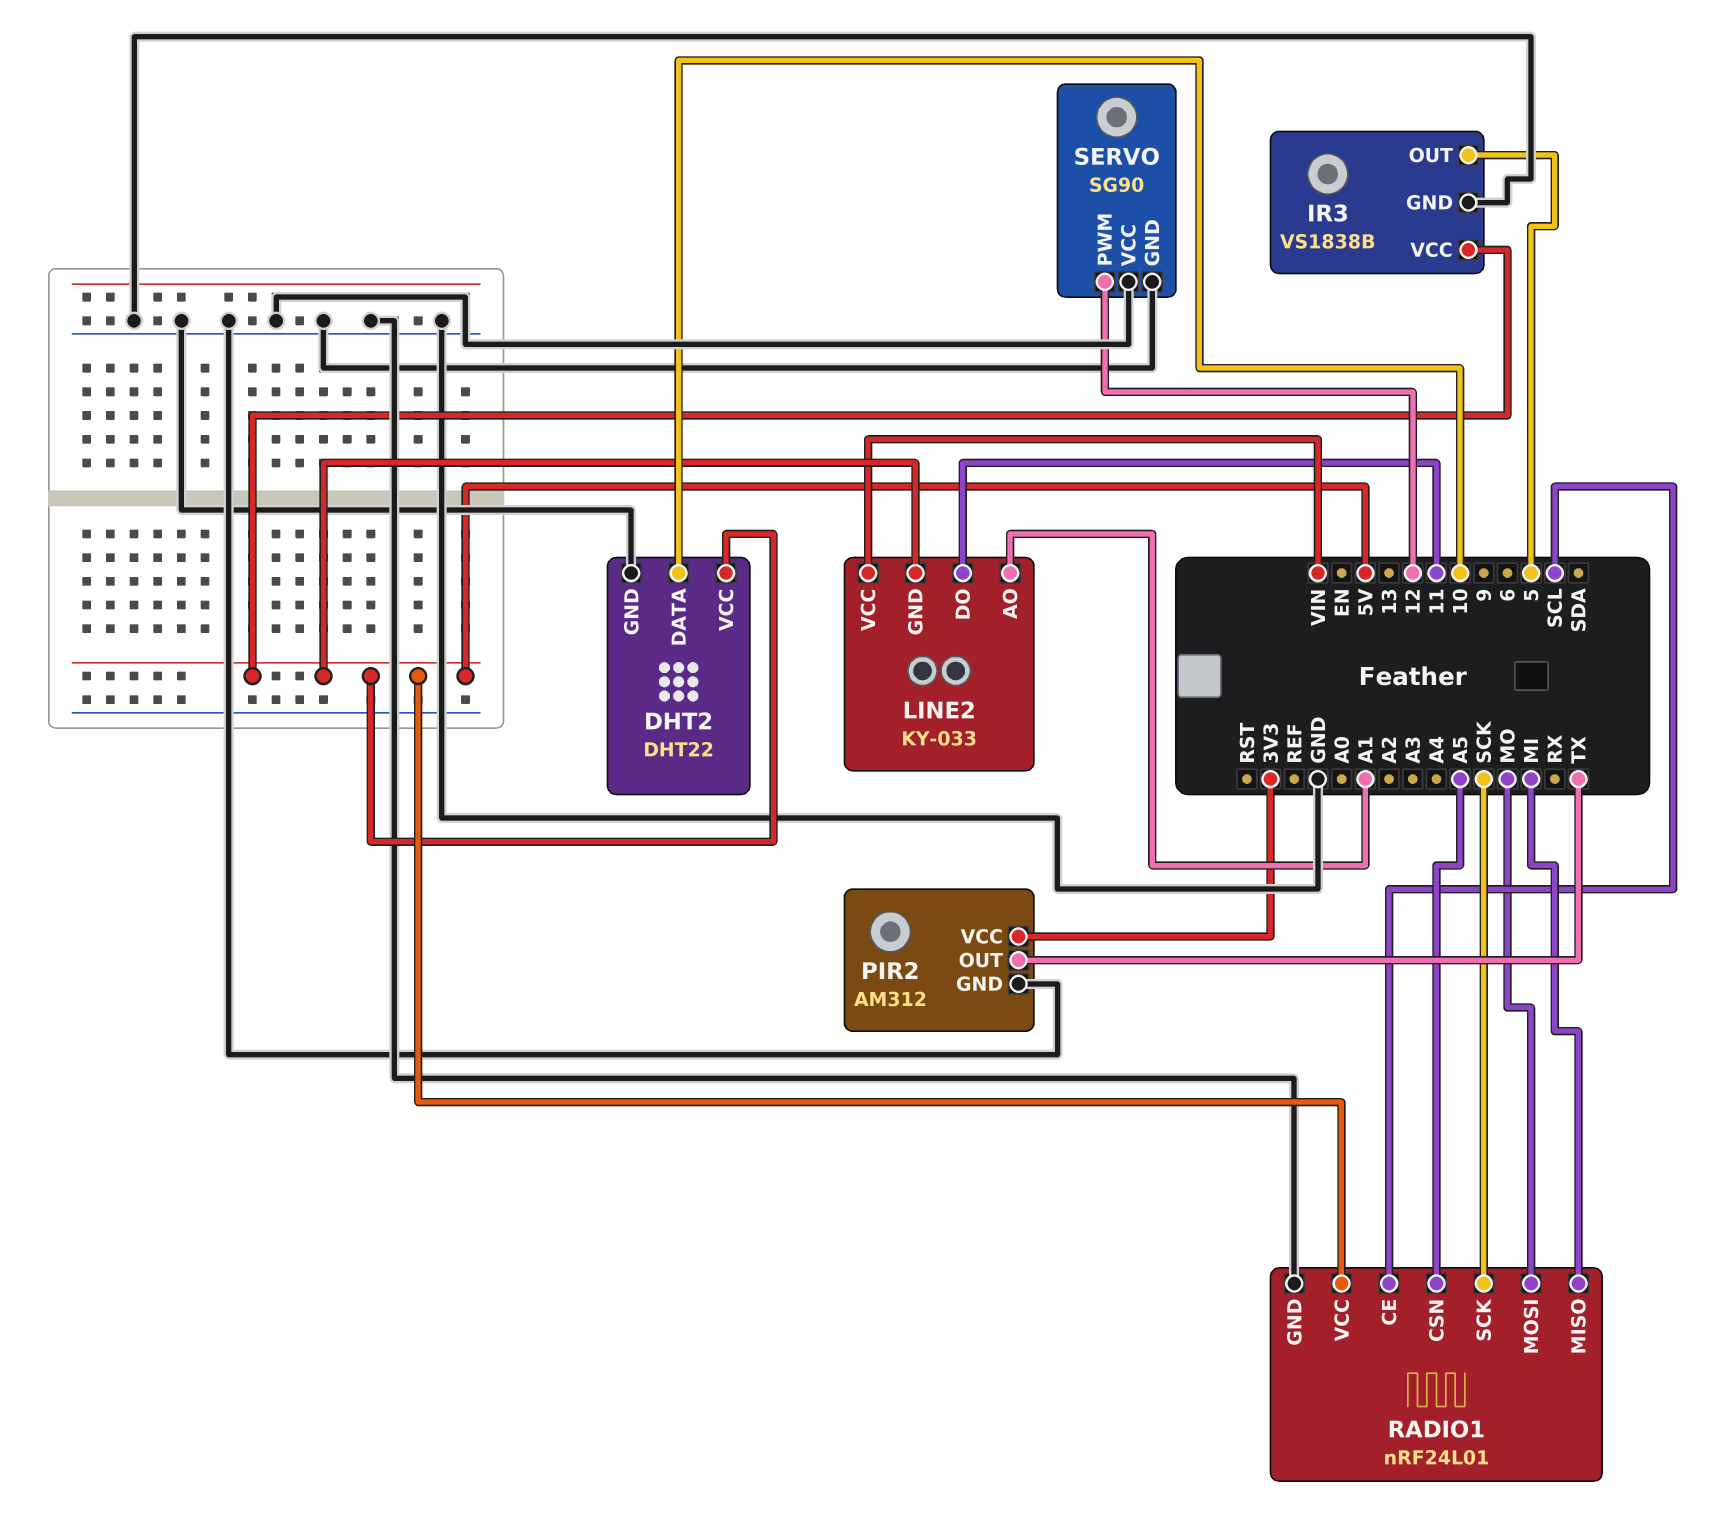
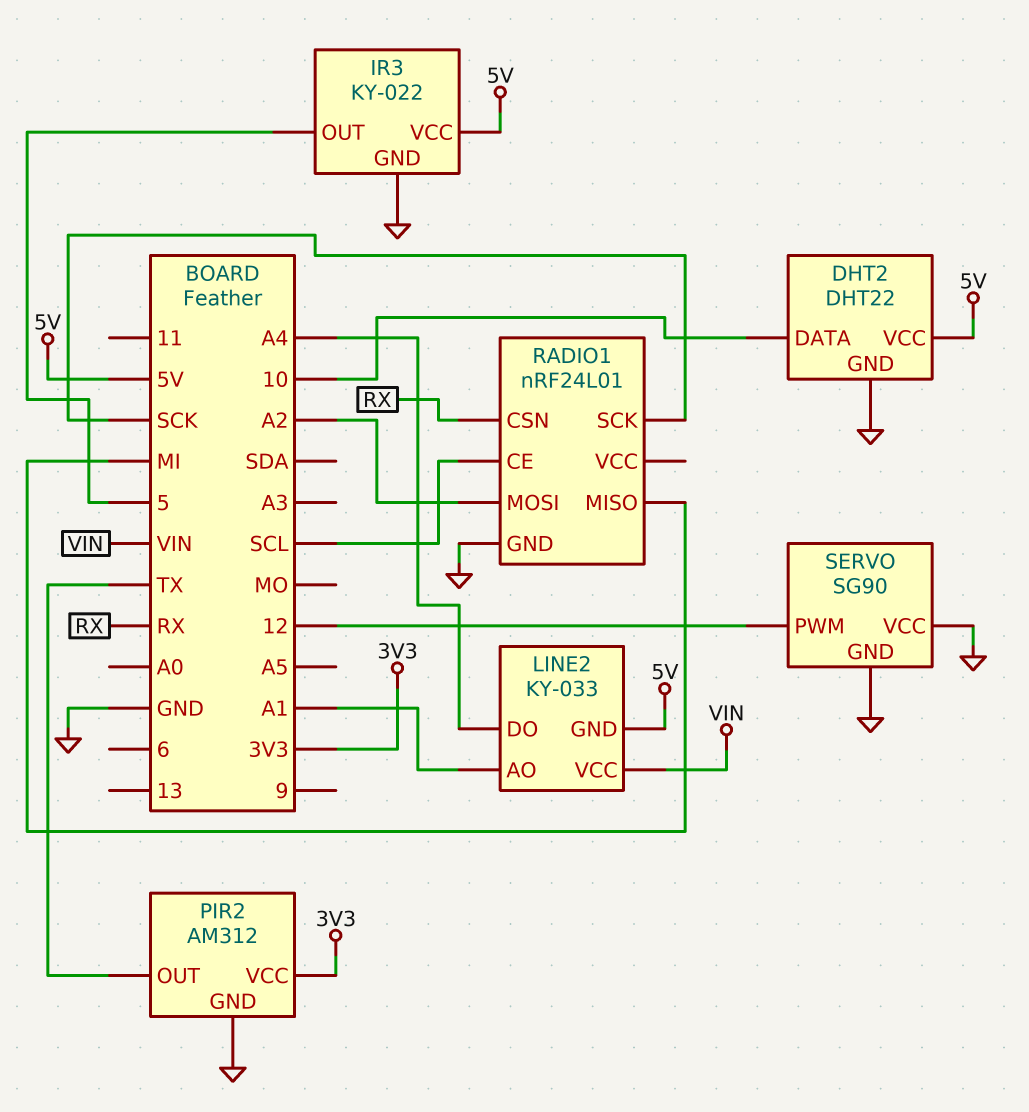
IR3: VS1838B -> KY-022
LINE2 pin DO: 11 -> A4
RADIO1 pin CSN: A5 -> RX
RADIO1 pin MOSI: MO -> A2
RADIO1 pin VCC: 5V -> none

